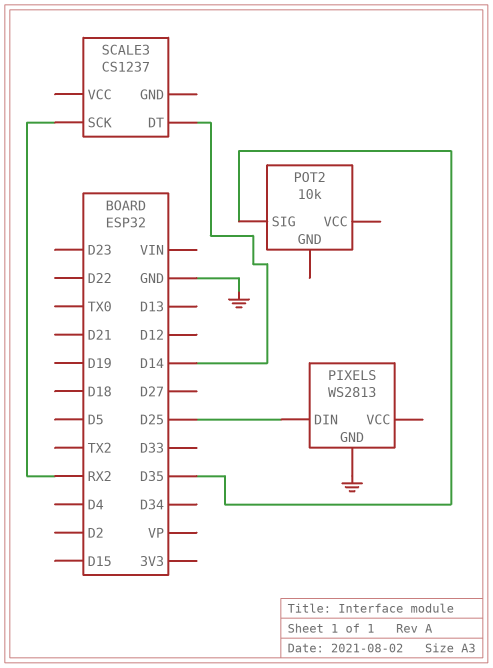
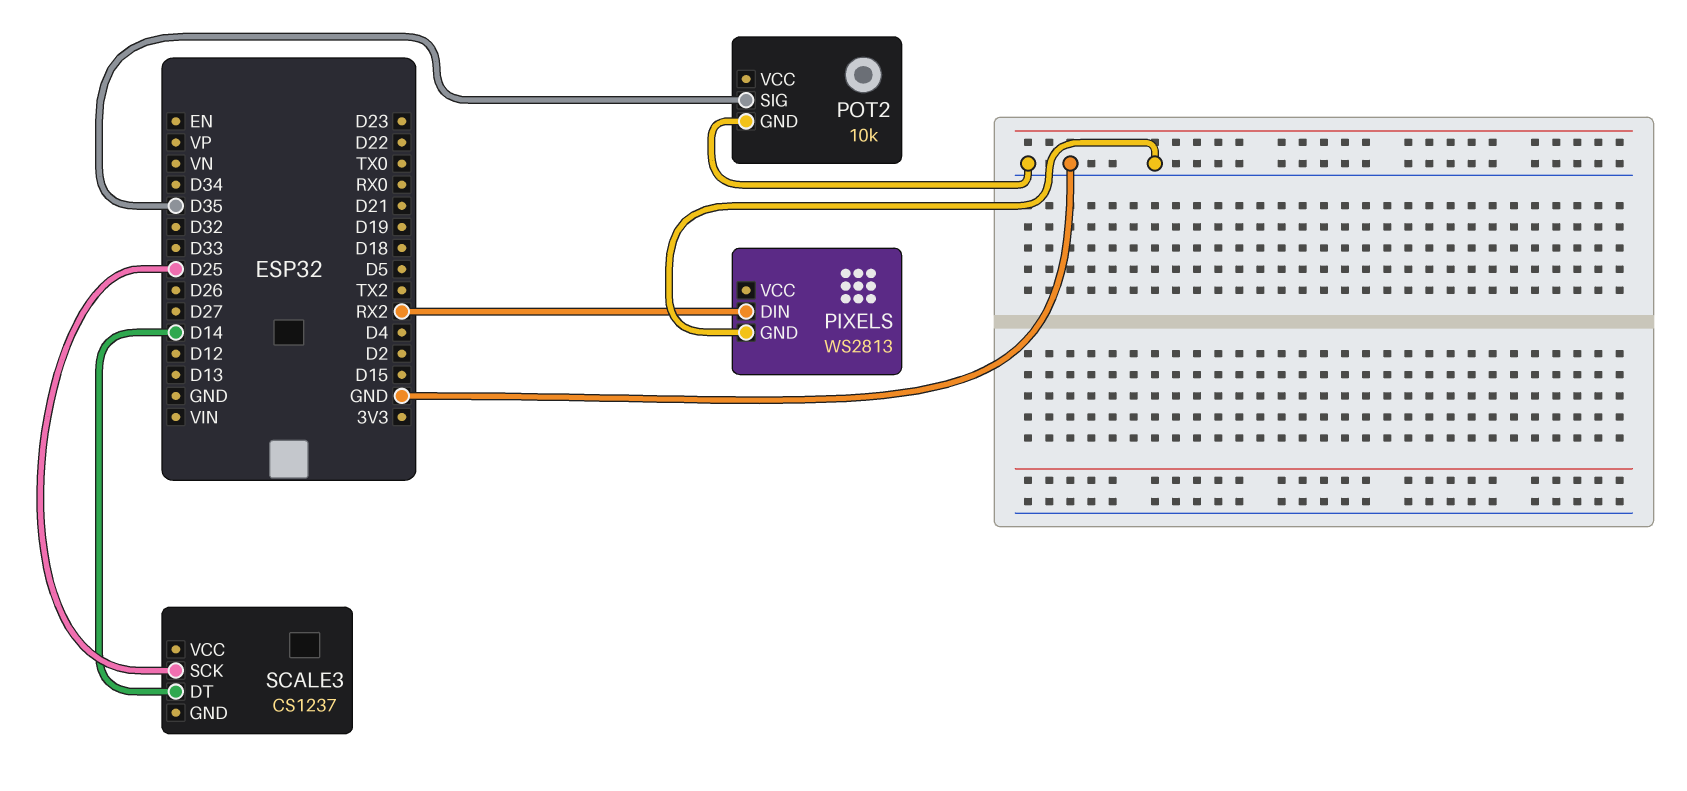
PIXELS pin DIN: D25 -> RX2
POT2 pin GND: none -> GND
SCALE3 pin SCK: RX2 -> D25

